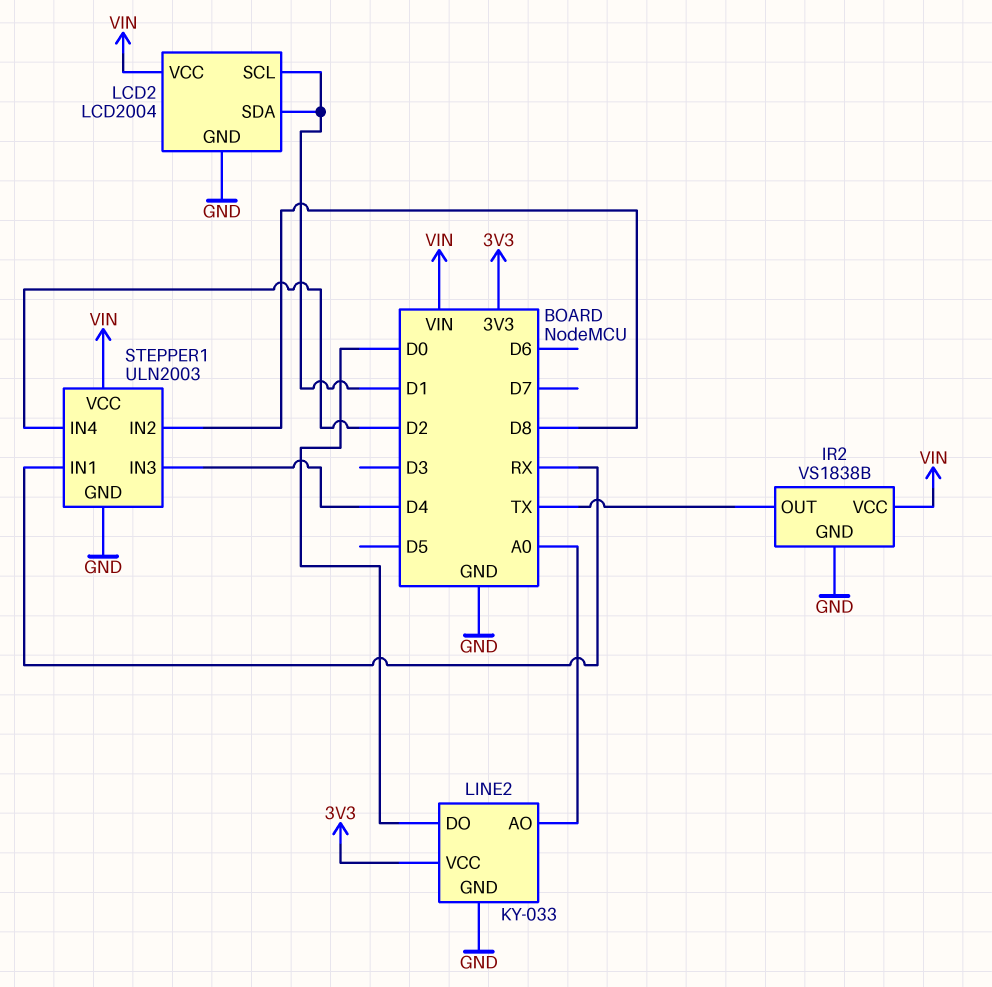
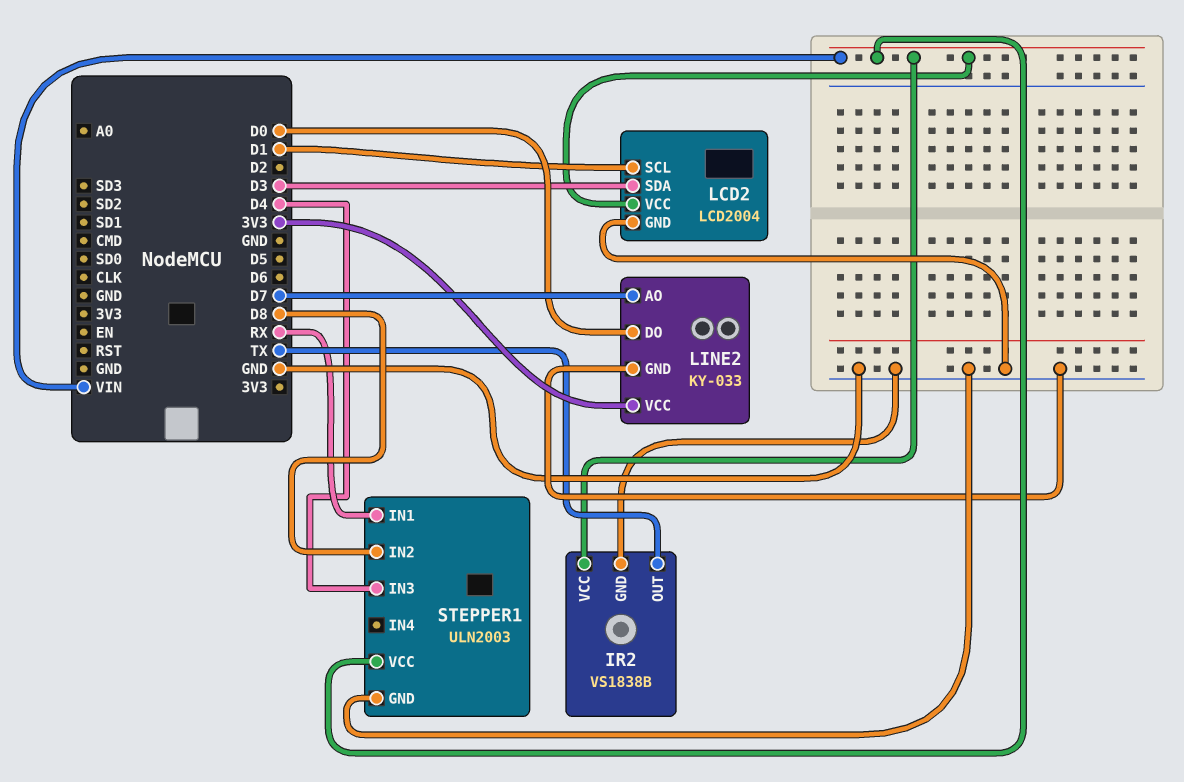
LCD2 pin SDA: D1 -> D3
LINE2 pin AO: A0 -> D7
STEPPER1 pin IN4: D2 -> none

